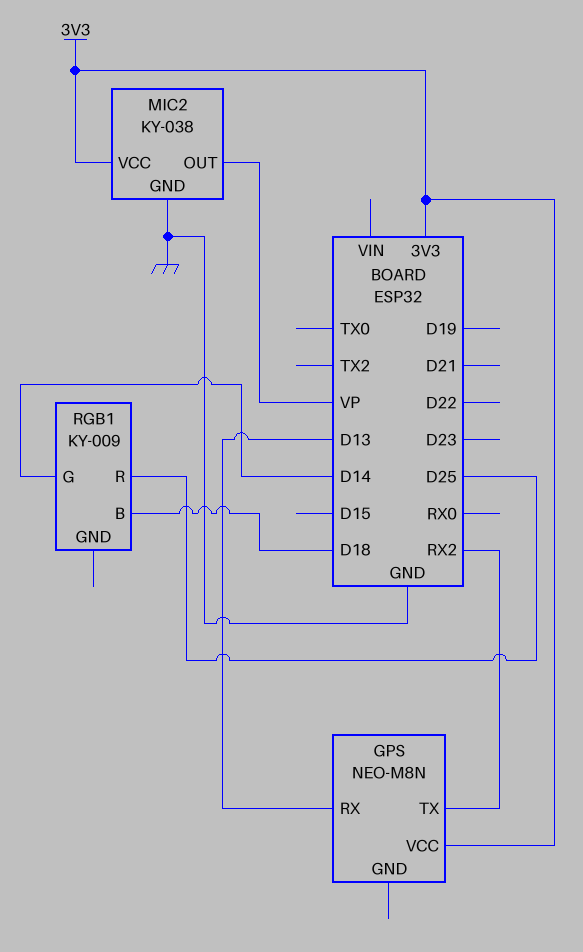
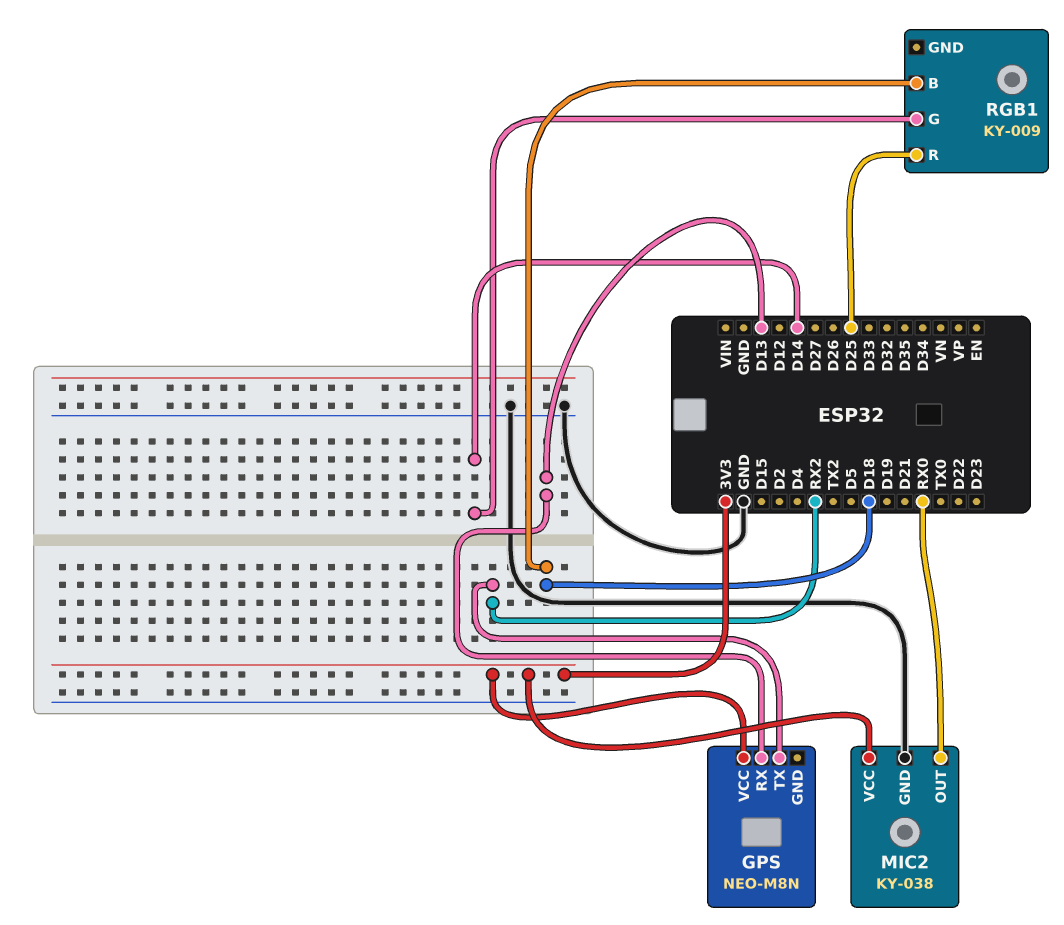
MIC2 pin OUT: VP -> RX0

